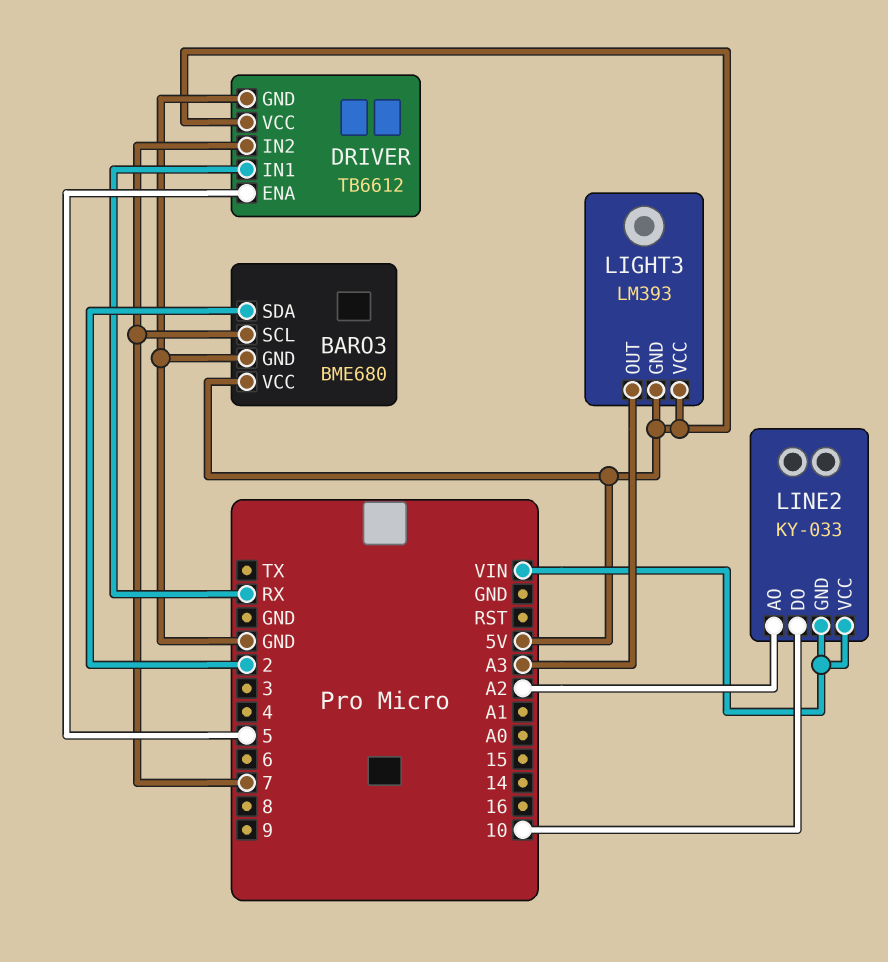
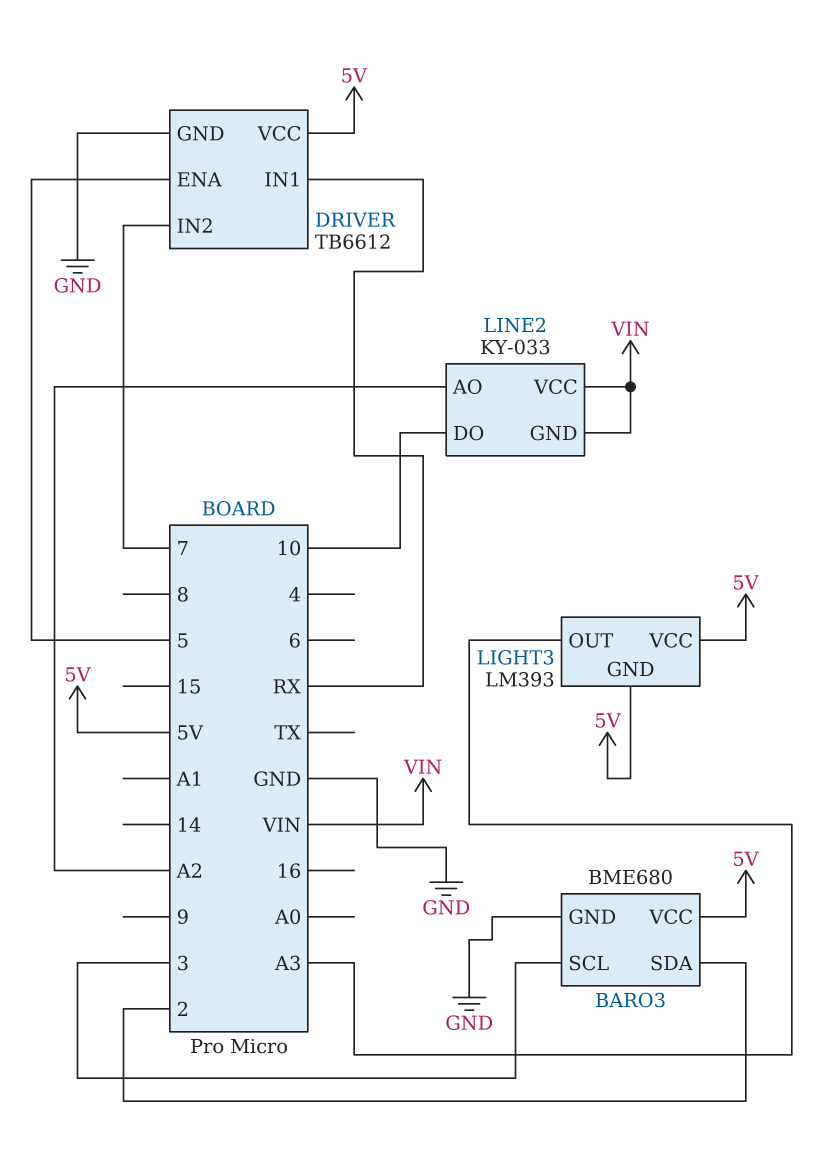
BARO3 pin SCL: 7 -> 3

